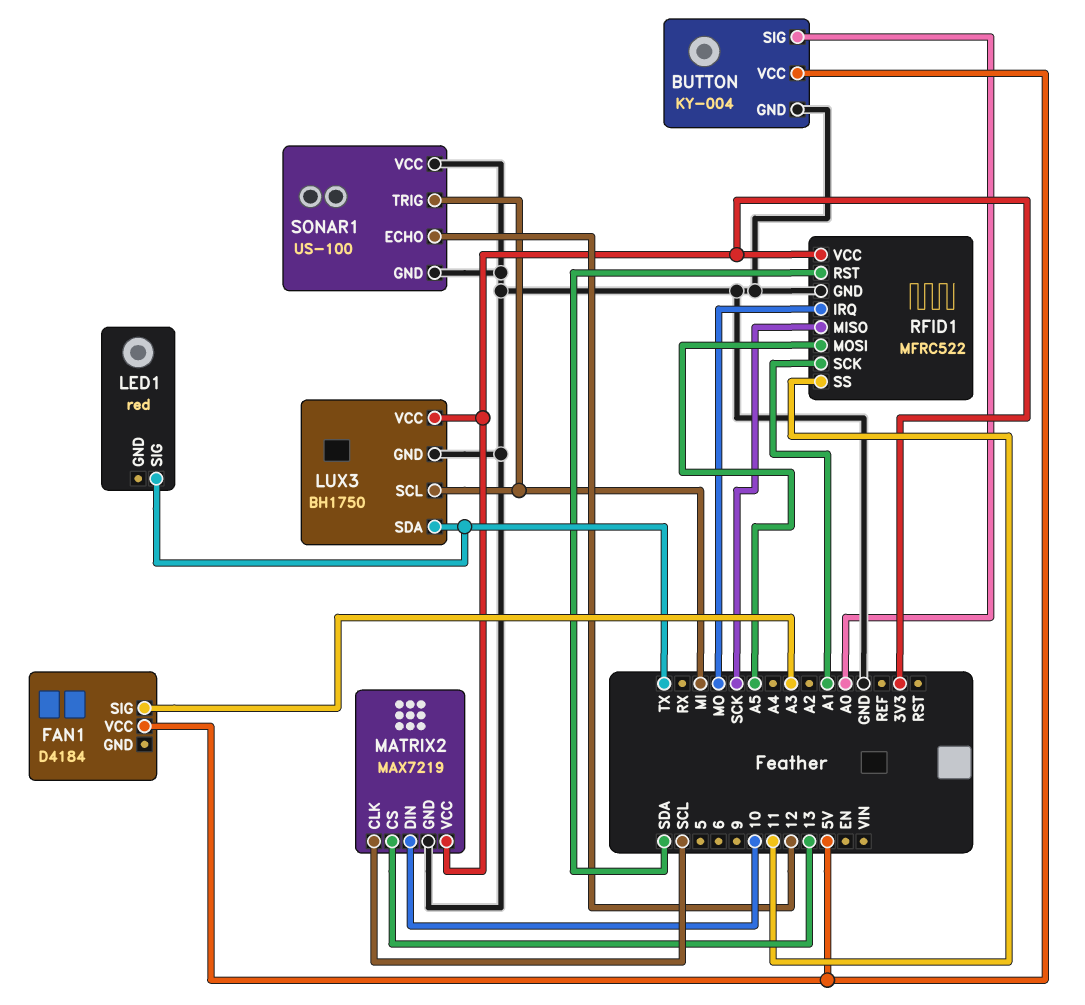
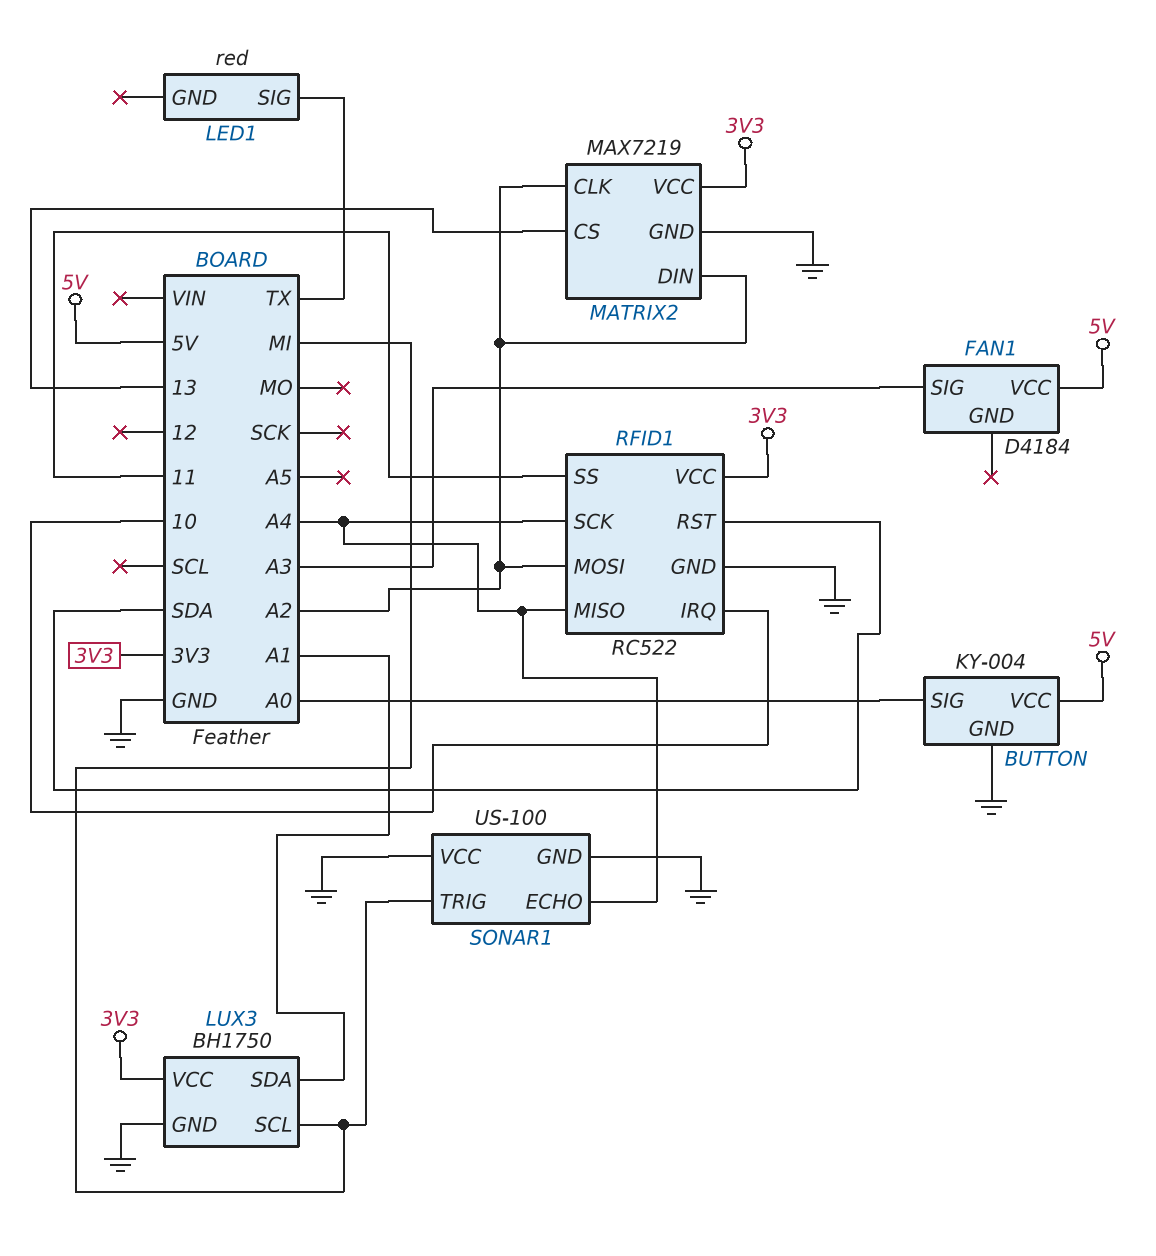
LUX3 pin SDA: TX -> A1
MATRIX2 pin CLK: SCL -> A2
MATRIX2 pin DIN: 10 -> A2
RFID1: MFRC522 -> RC522
RFID1 pin IRQ: MO -> 10
RFID1 pin MISO: SCK -> A4
RFID1 pin MOSI: A5 -> A2
RFID1 pin SCK: A1 -> A4
SONAR1 pin ECHO: 12 -> A4

